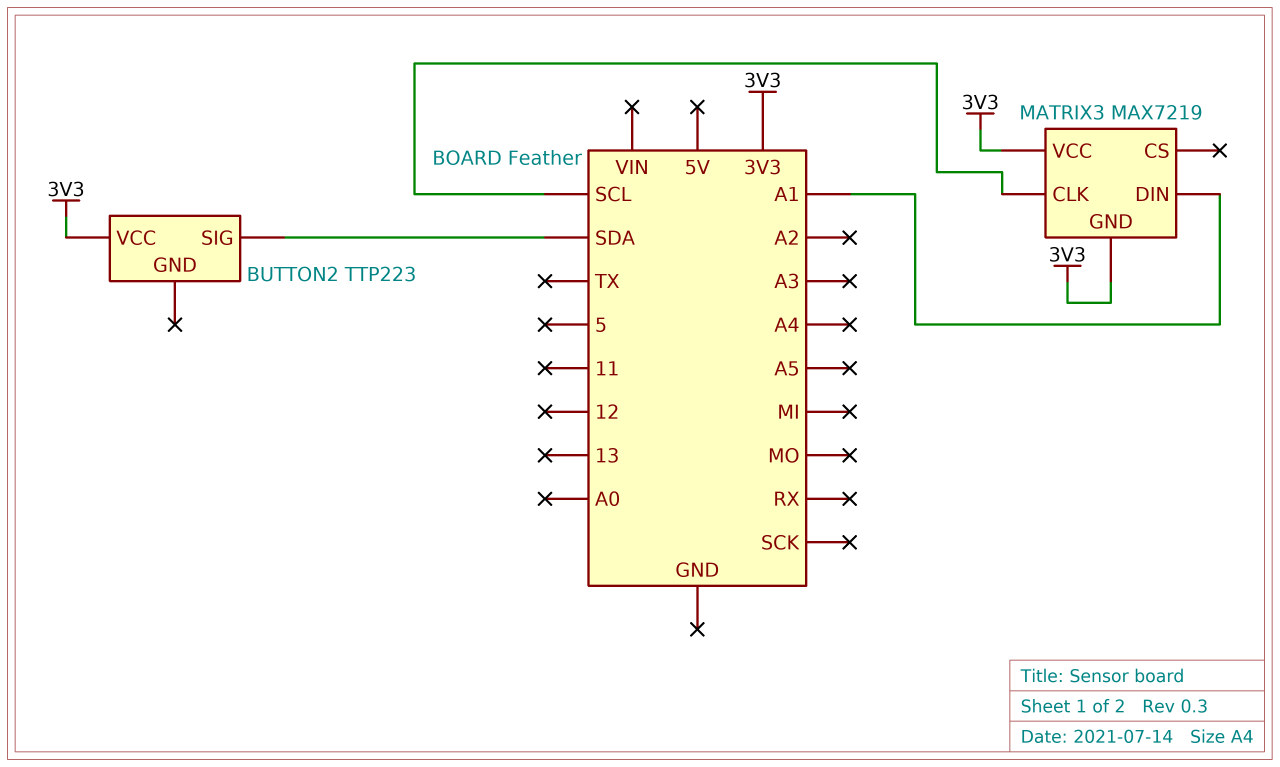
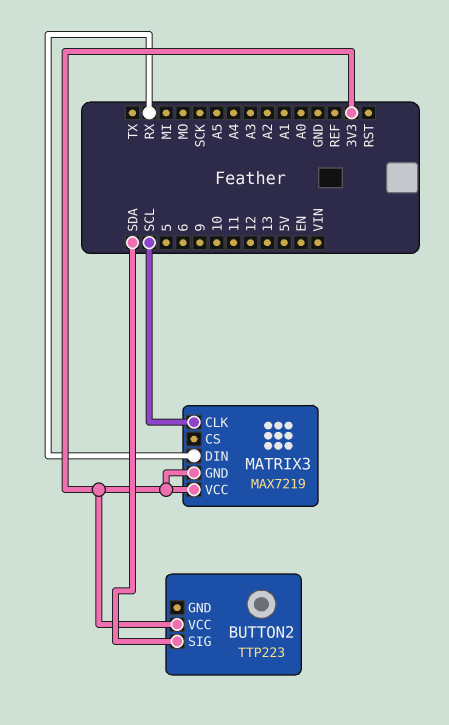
MATRIX3 pin DIN: A1 -> RX

